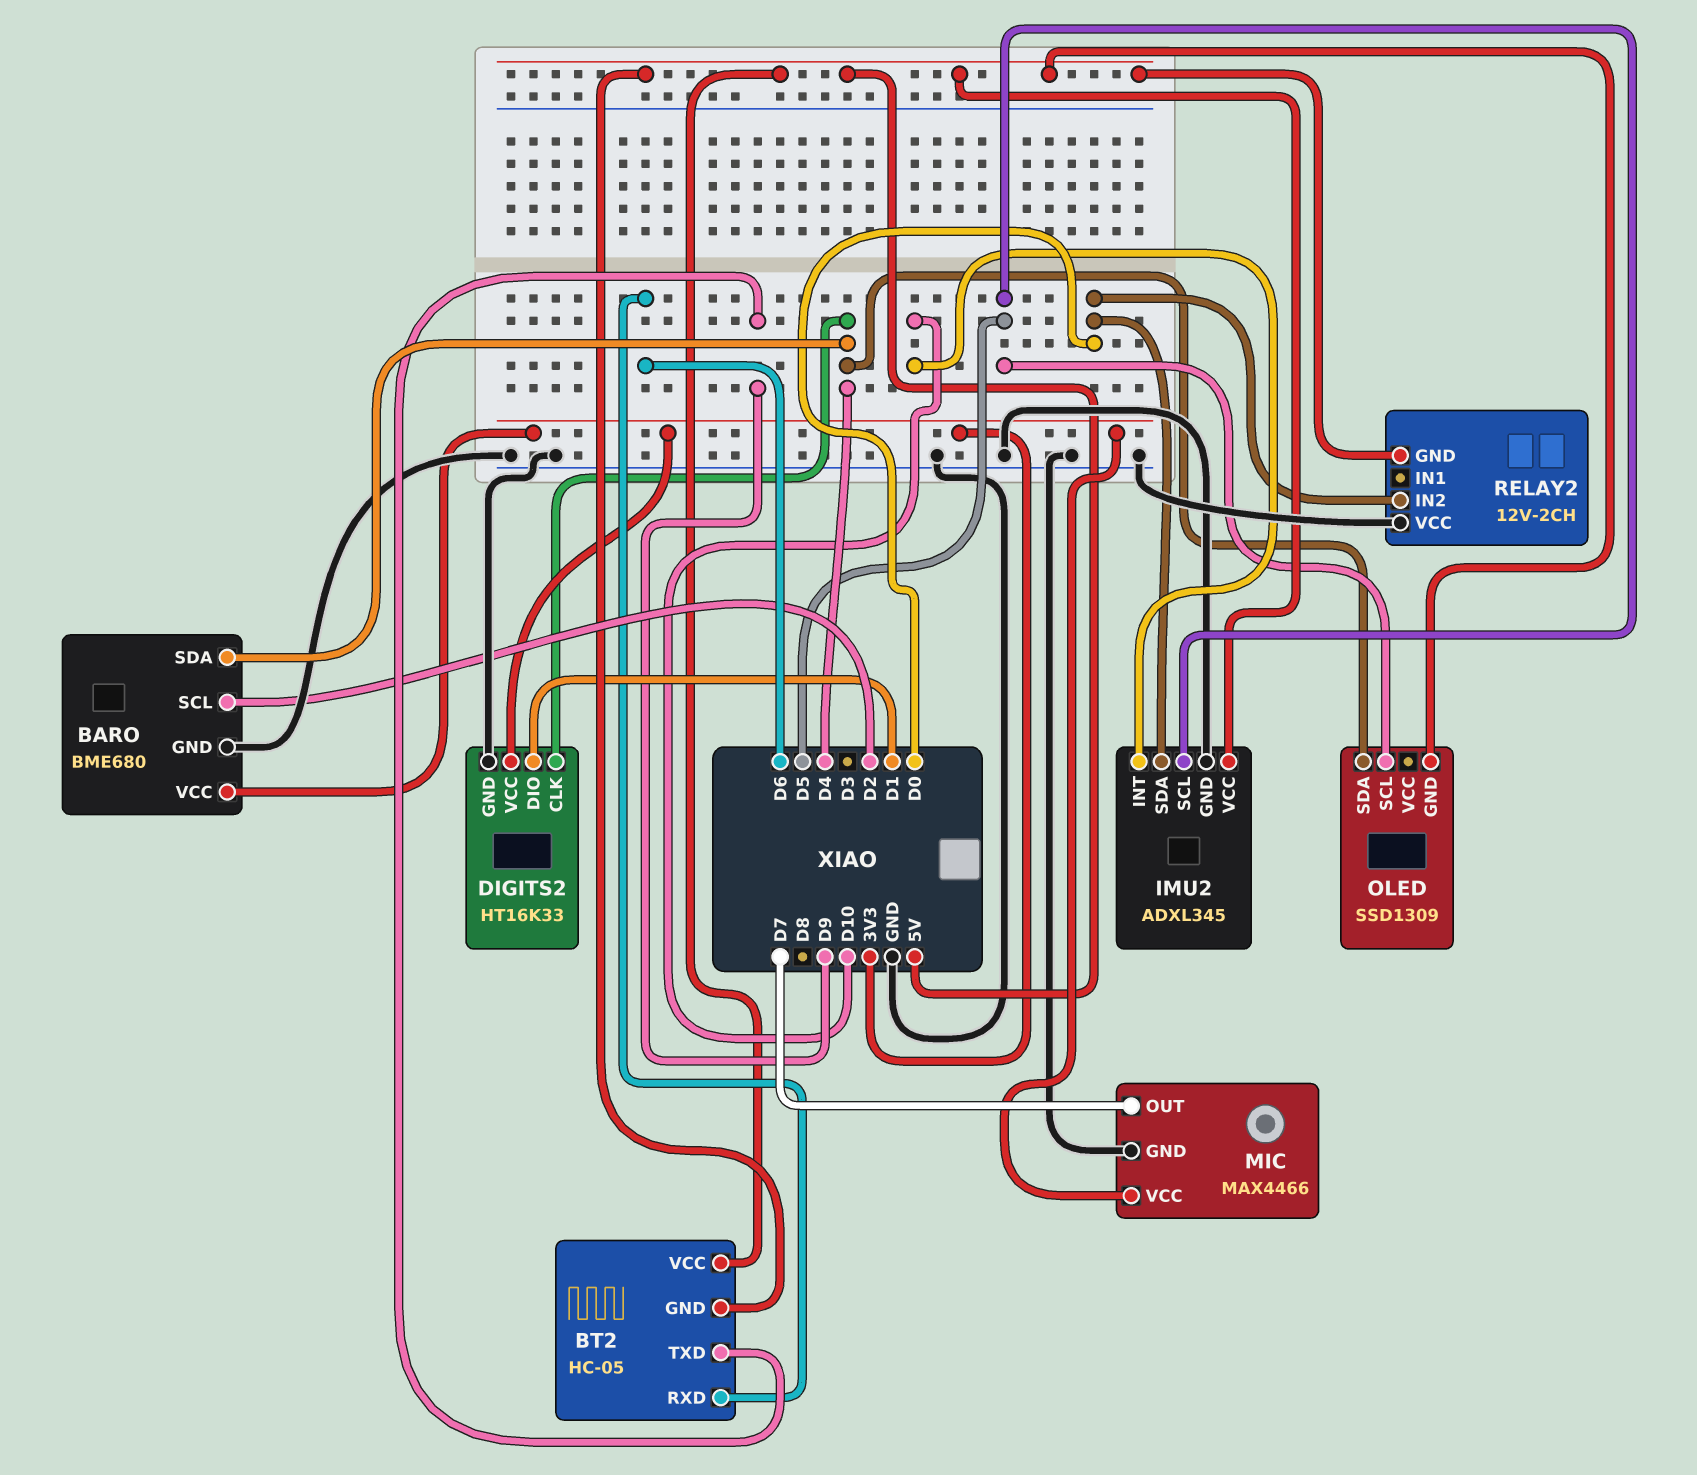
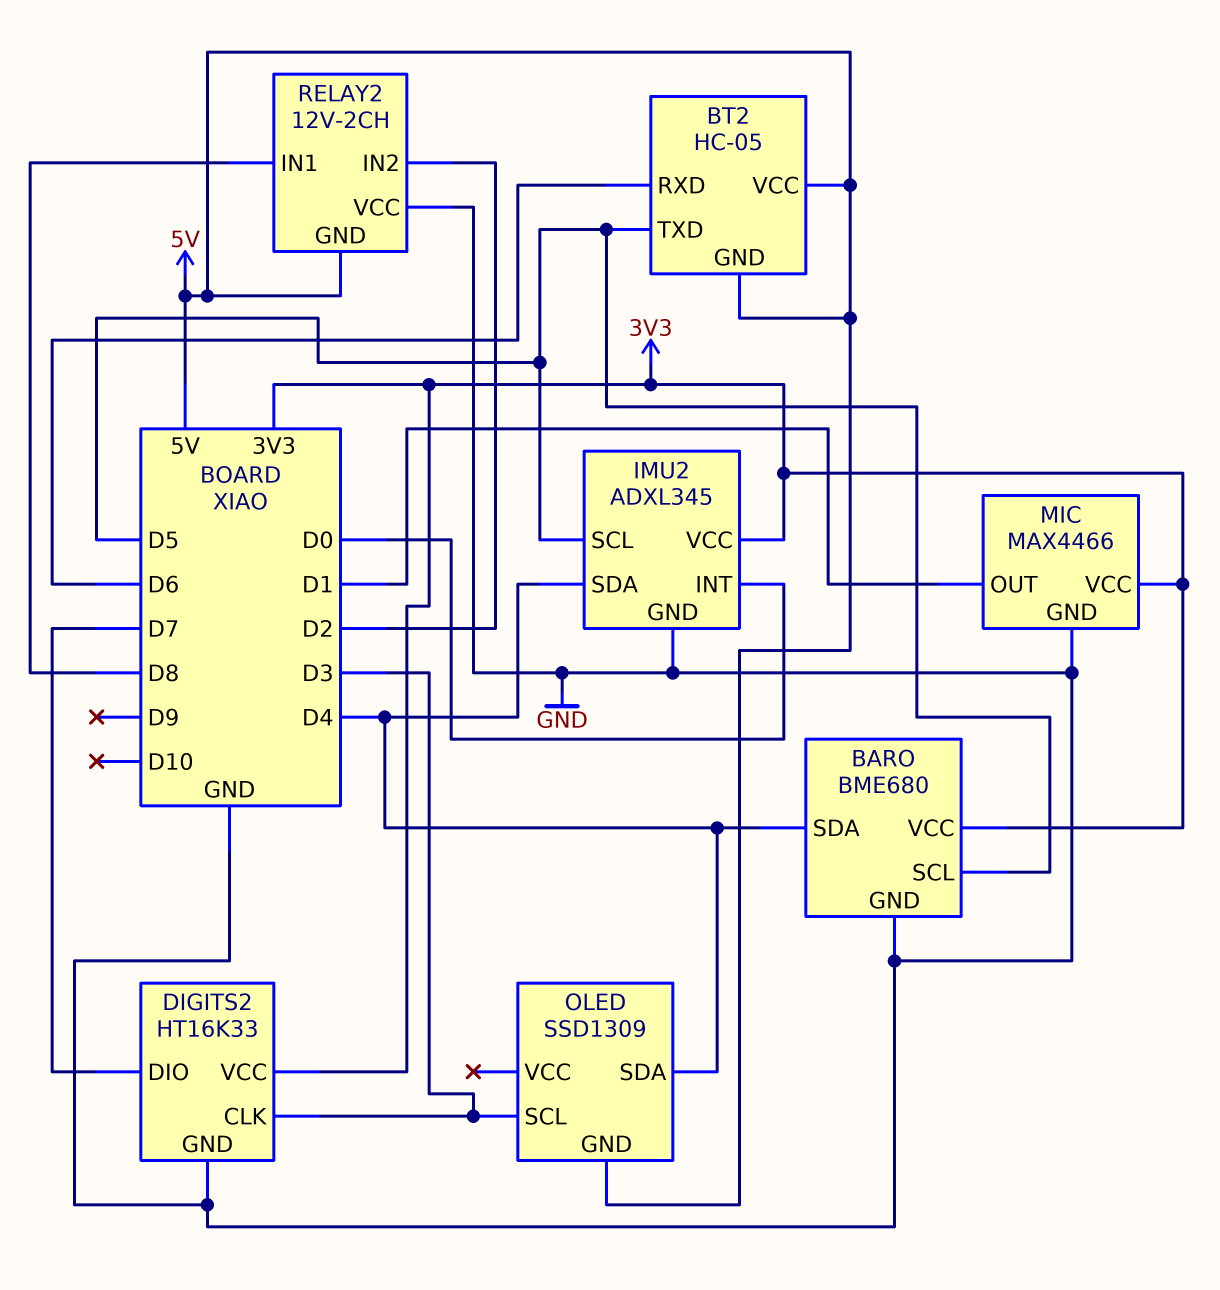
BARO pin SCL: D2 -> D5
BT2 pin TXD: D9 -> D5
DIGITS2 pin CLK: D4 -> D3
DIGITS2 pin DIO: D1 -> D7
IMU2 pin INT: D10 -> D0
IMU2 pin SDA: D0 -> D4
IMU2 pin VCC: 5V -> 3V3
MIC pin OUT: D7 -> D1
OLED pin SCL: D5 -> D3
RELAY2 pin IN1: none -> D8
RELAY2 pin IN2: D0 -> D2

